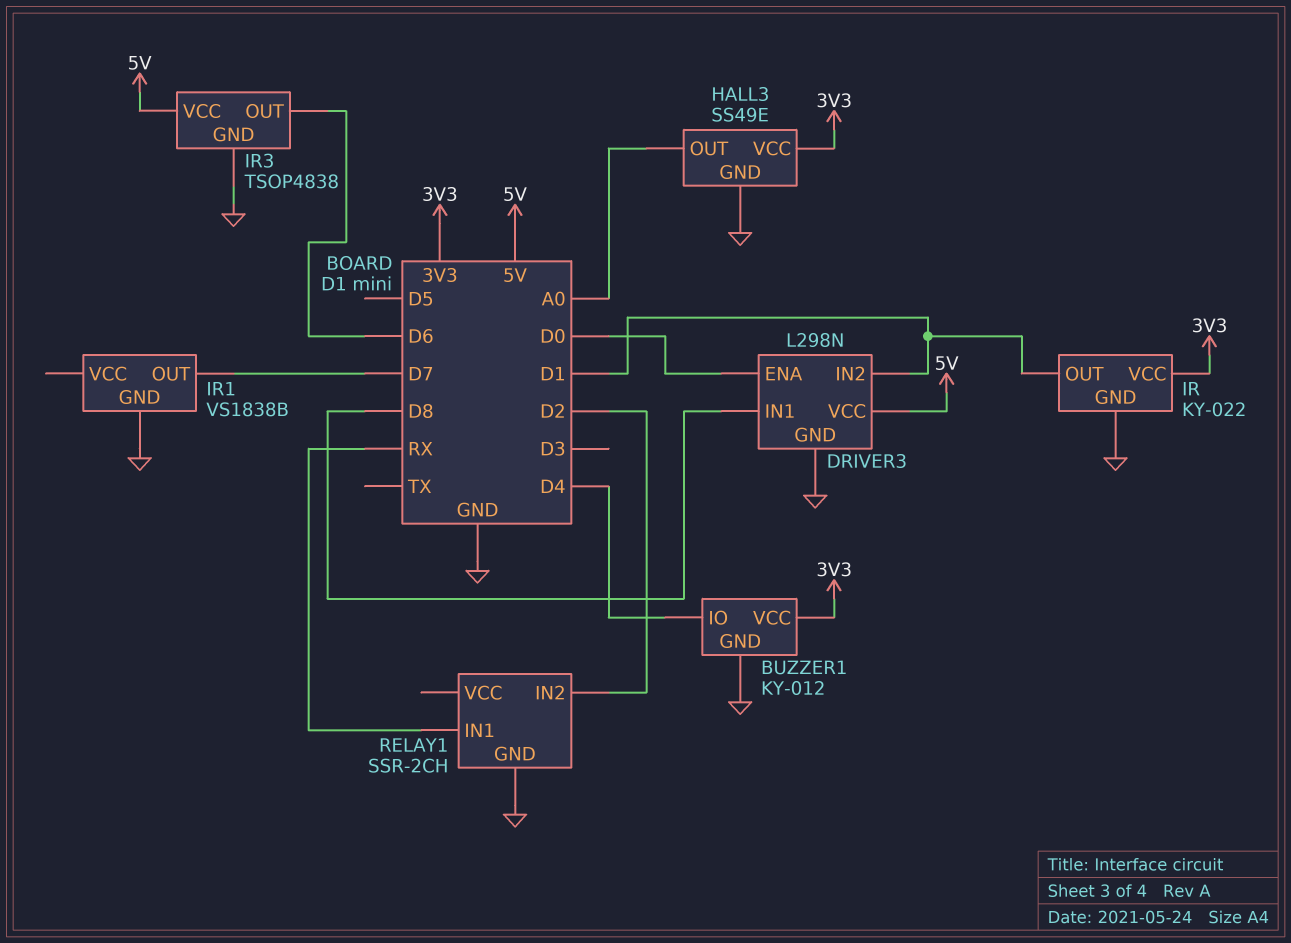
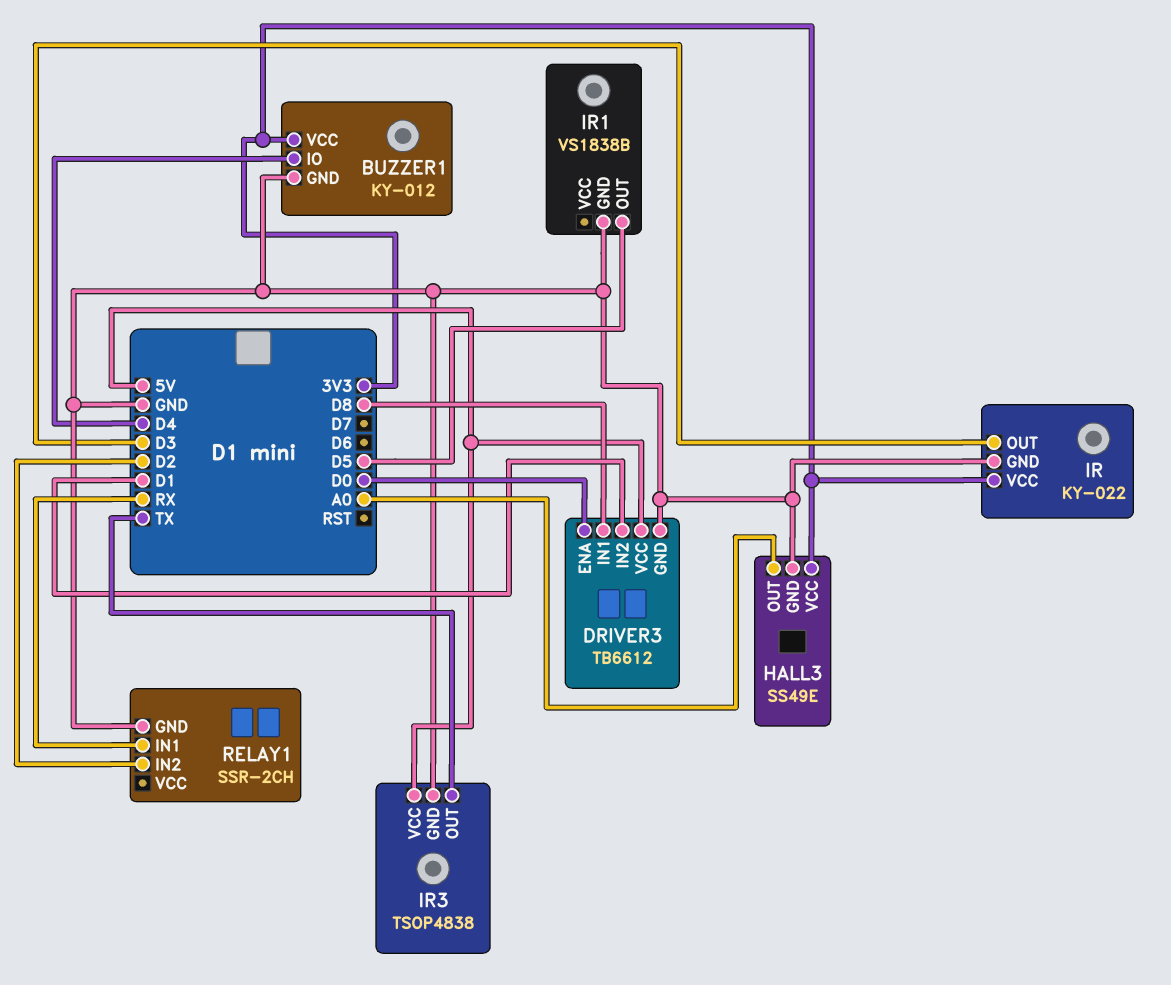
DRIVER3: L298N -> TB6612
IR pin OUT: D1 -> D3
IR1 pin OUT: D7 -> D5
IR3 pin OUT: D6 -> TX

